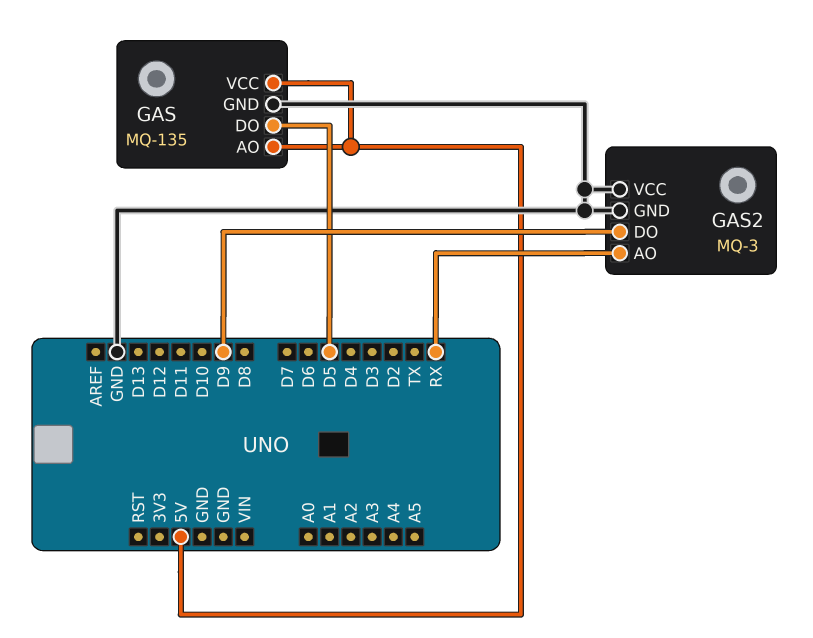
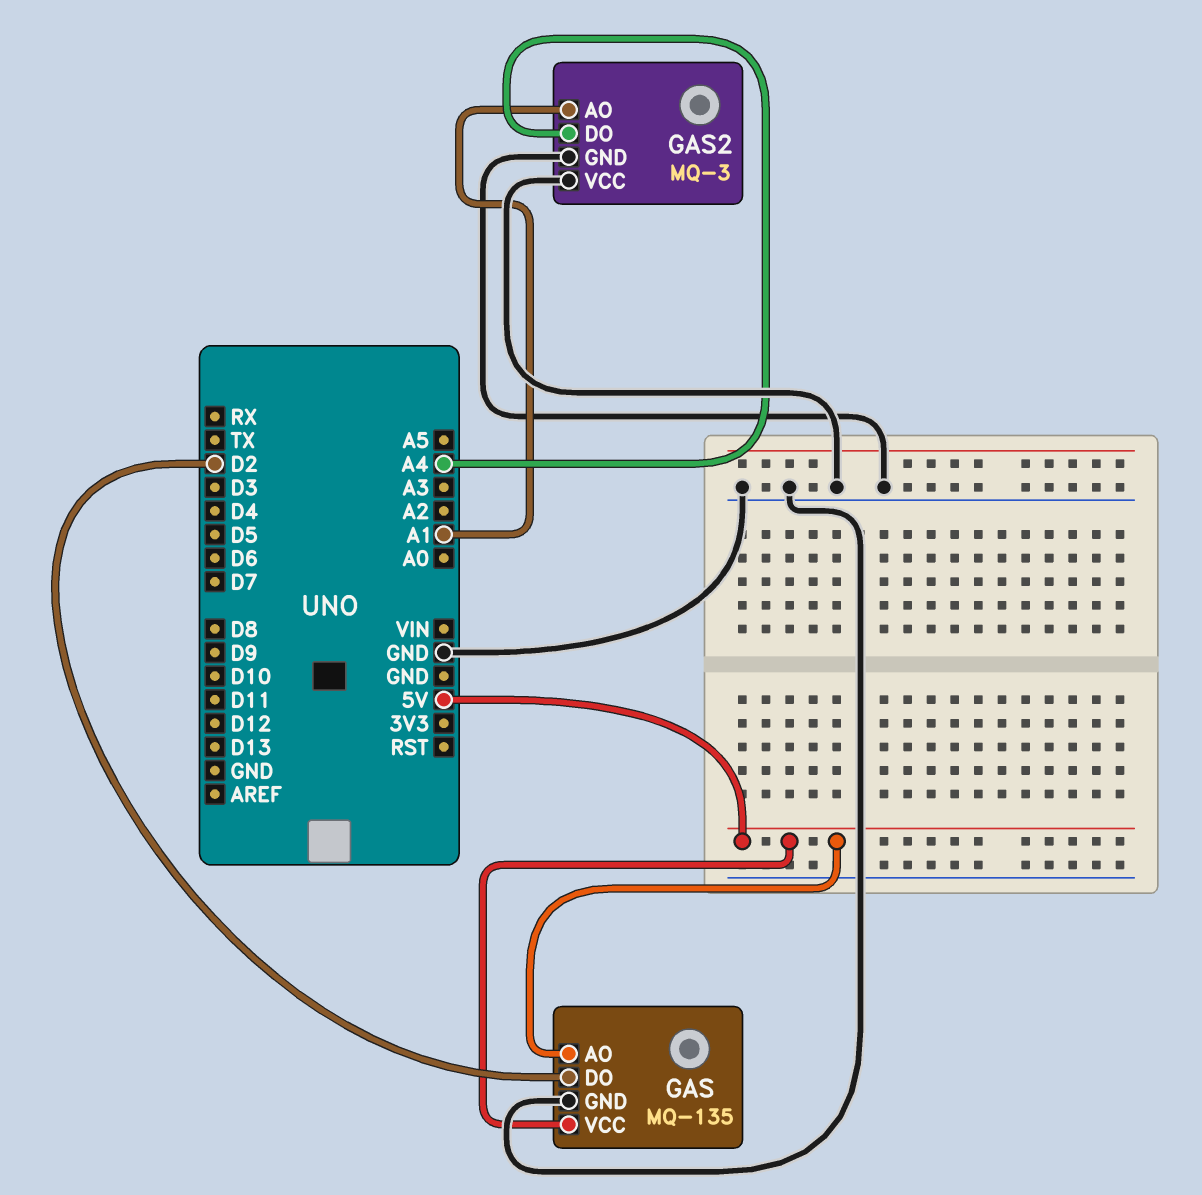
GAS pin DO: D5 -> D2
GAS2 pin AO: RX -> A1
GAS2 pin DO: D9 -> A4

